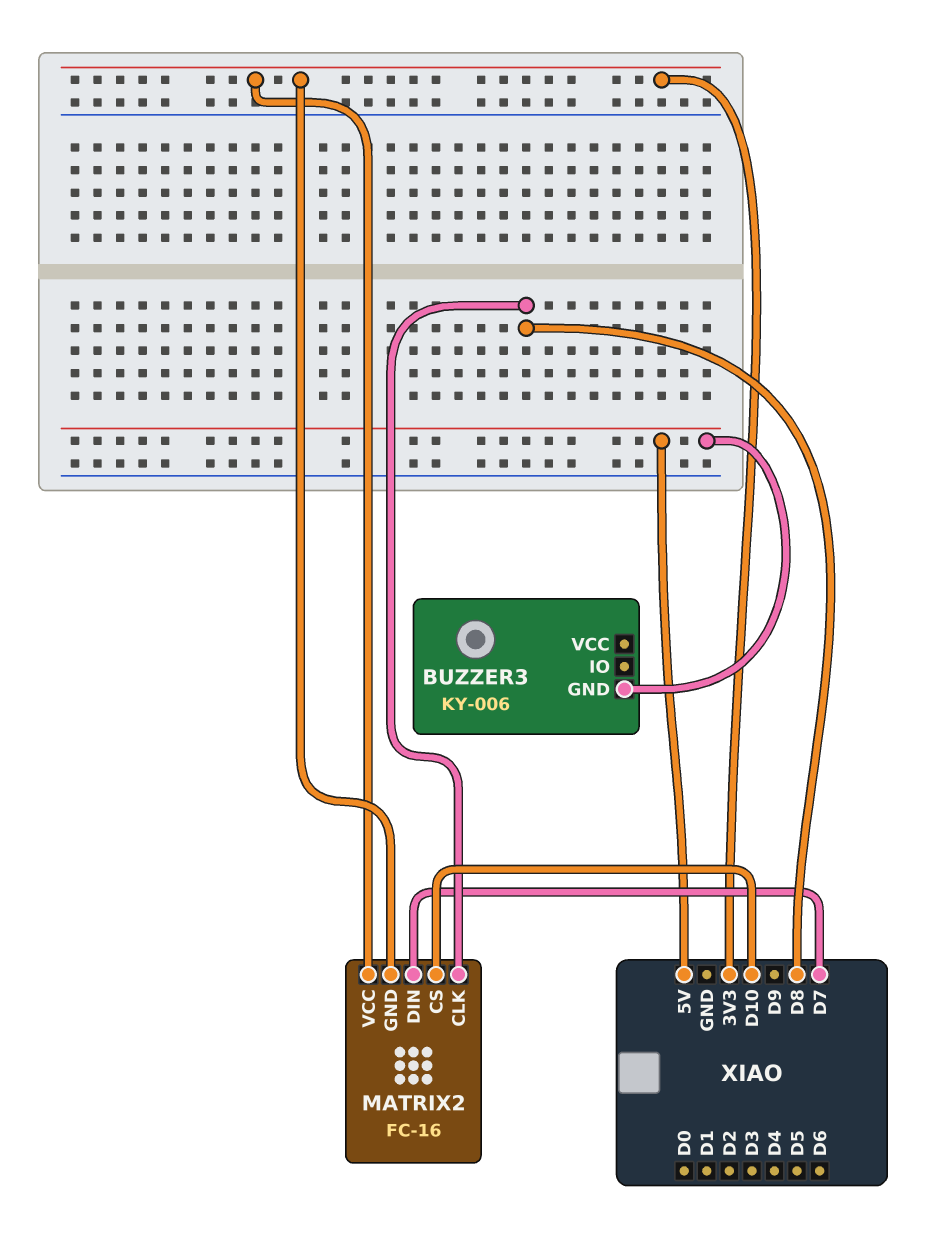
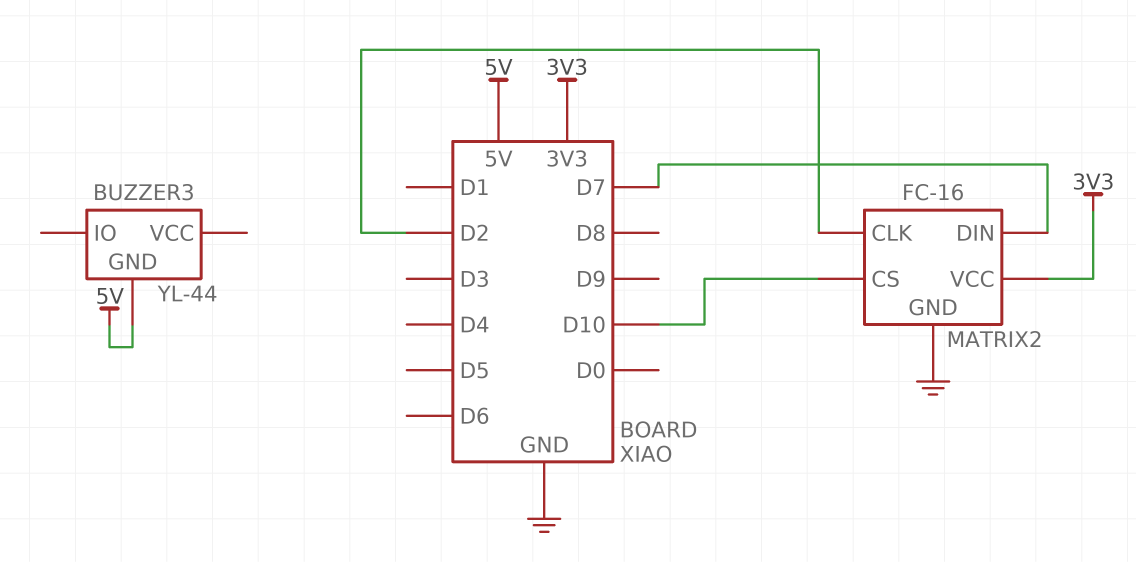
BUZZER3: KY-006 -> YL-44
MATRIX2 pin CLK: D8 -> D2
MATRIX2 pin GND: 3V3 -> GND

